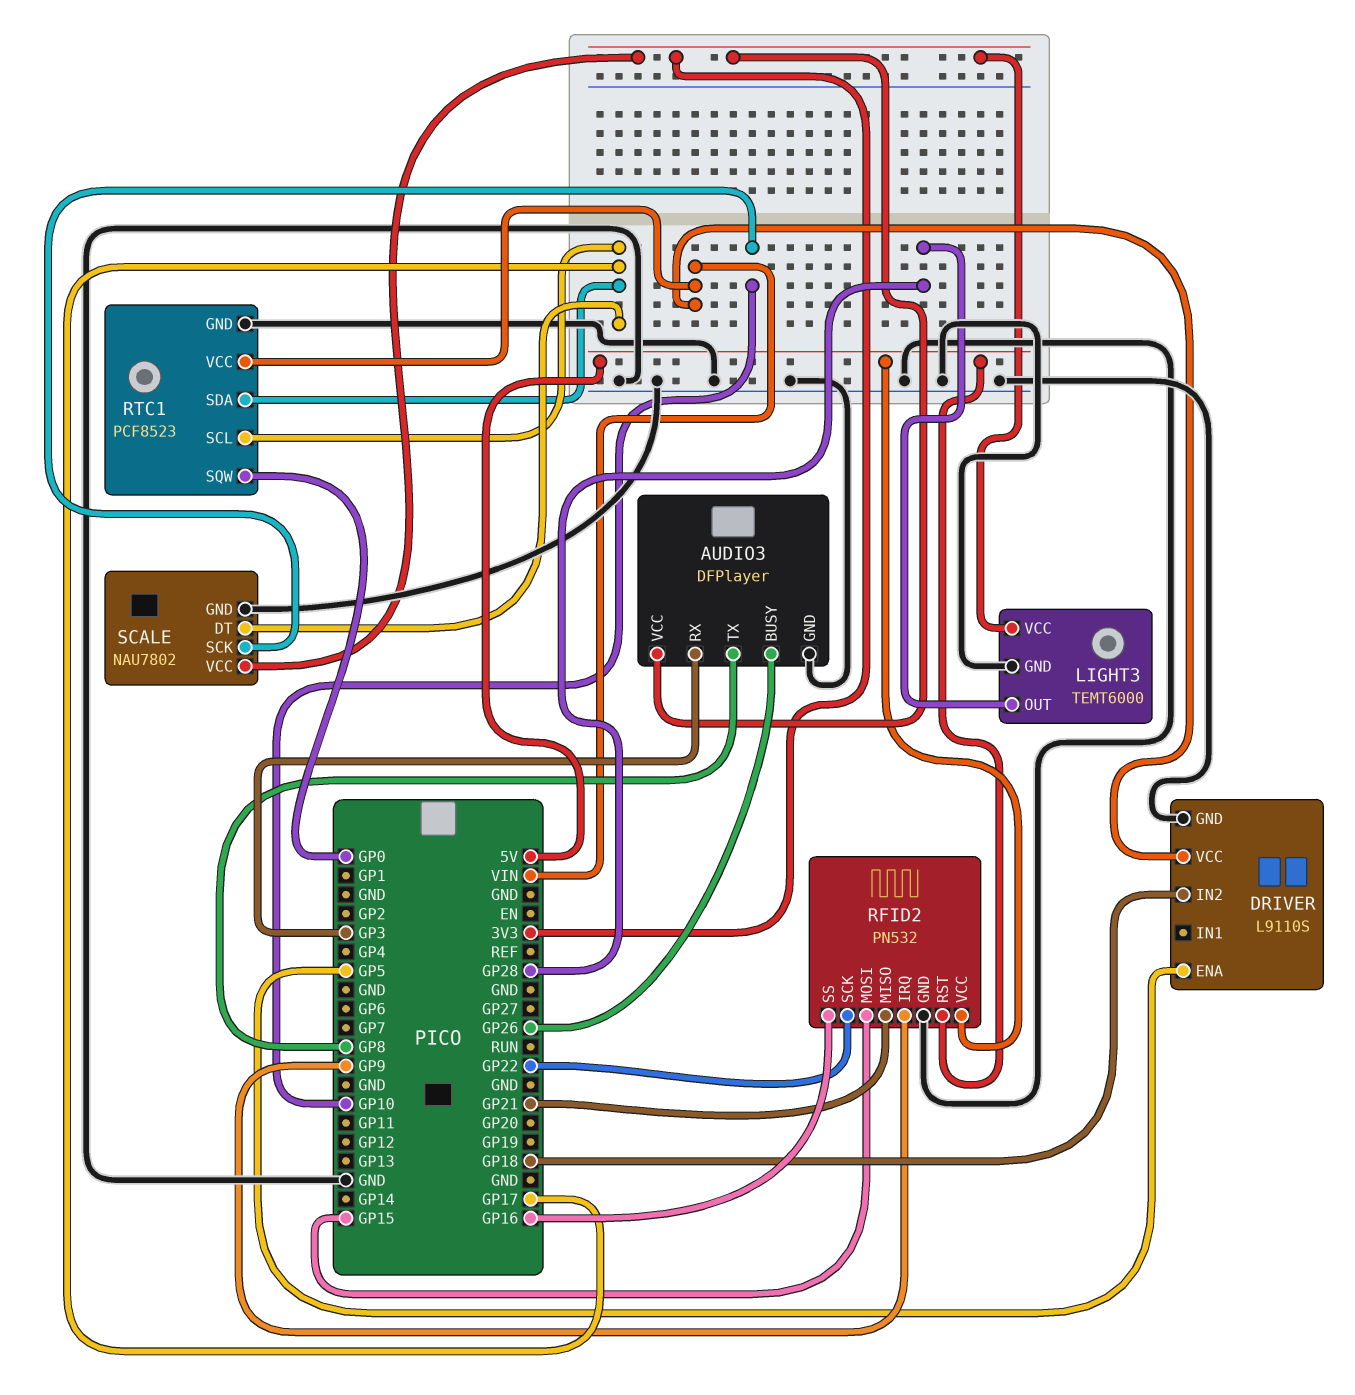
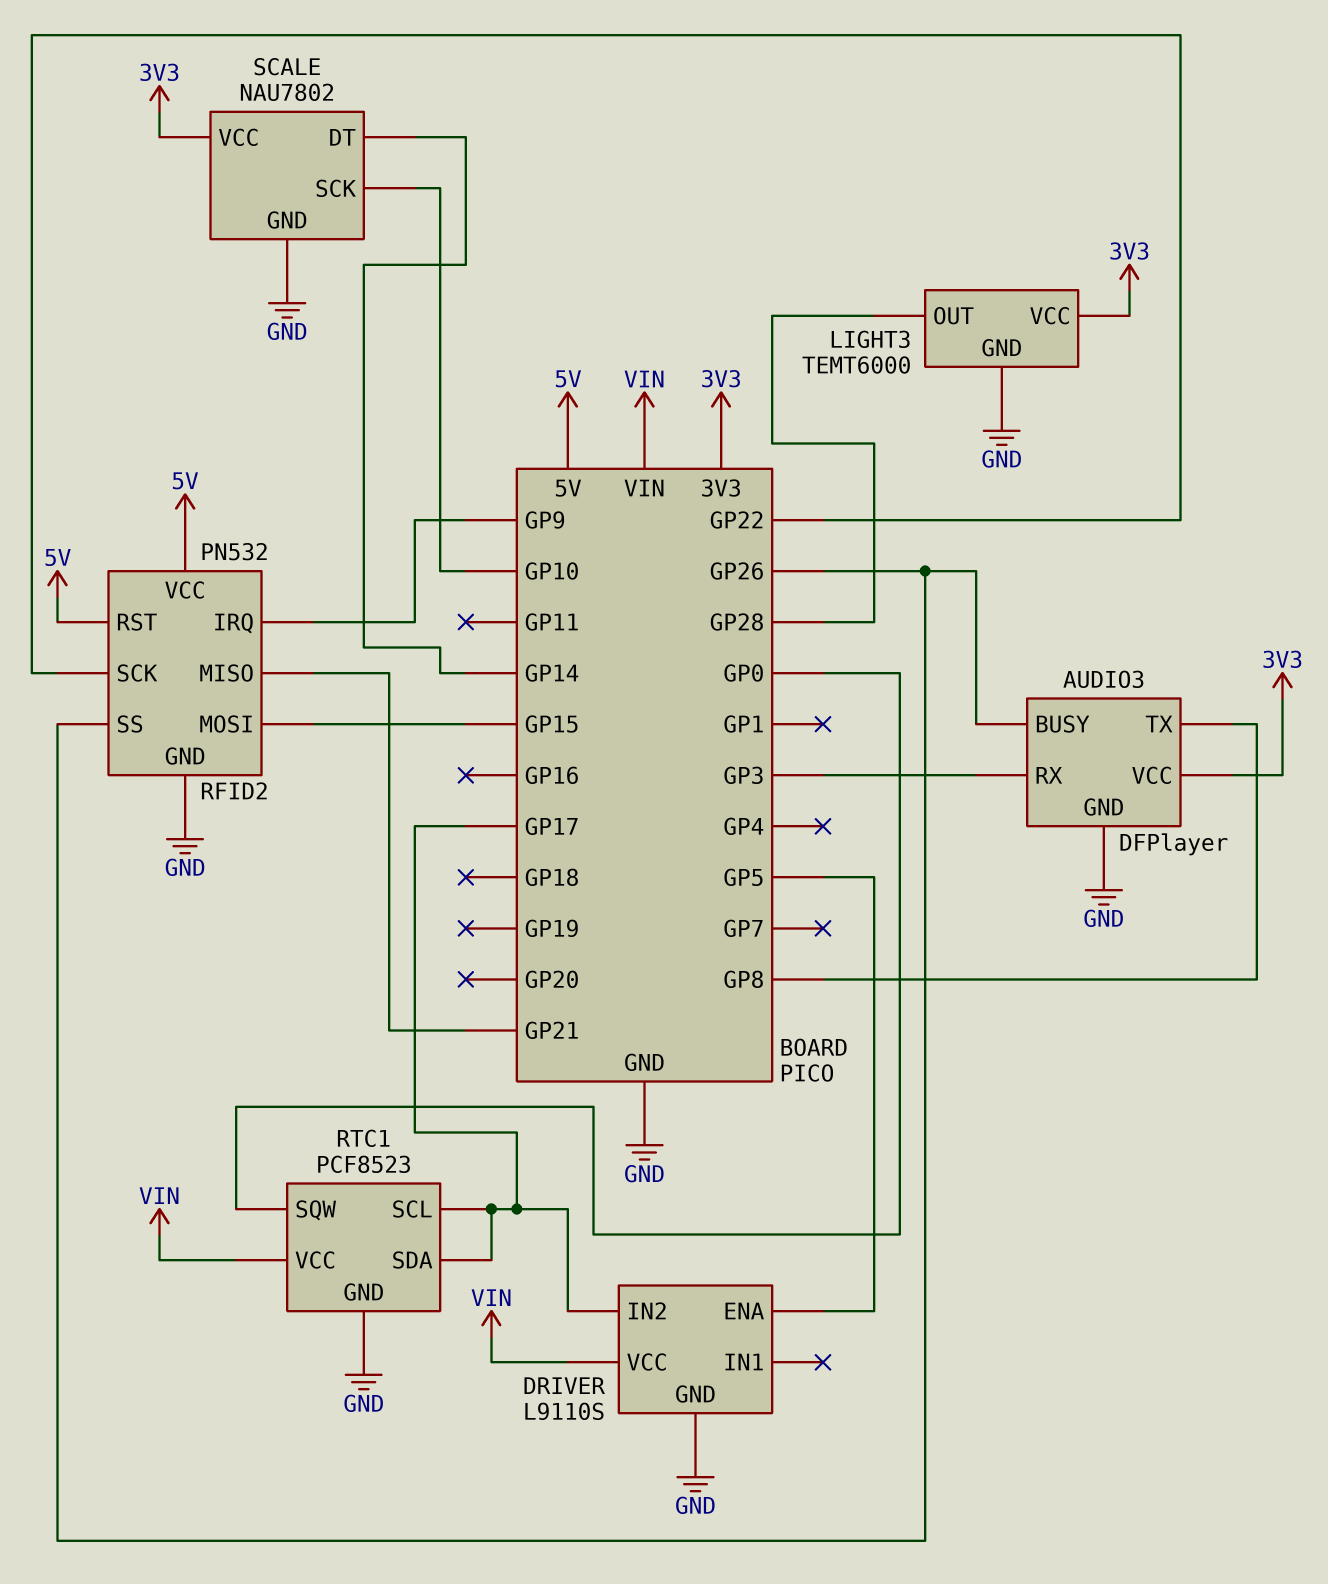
DRIVER pin IN2: GP18 -> GP17
RFID2 pin SS: GP16 -> GP26
SCALE pin DT: GP17 -> GP14

